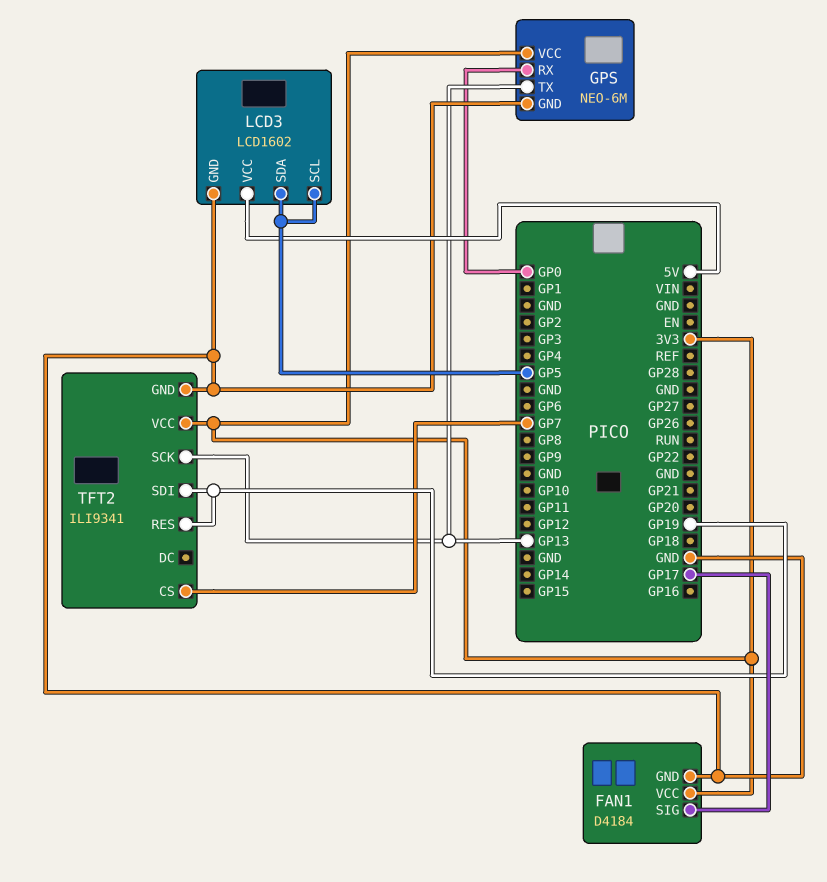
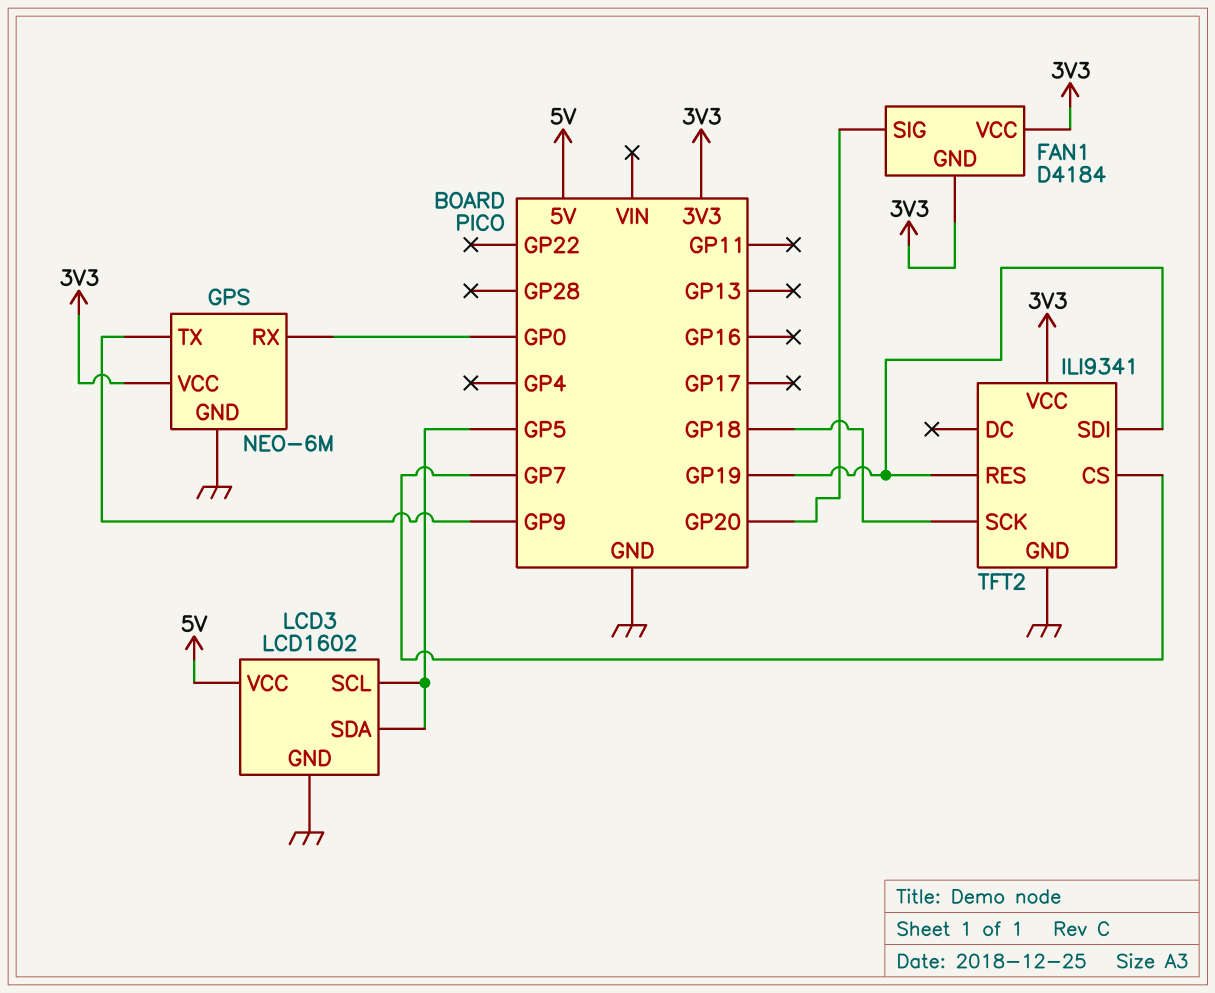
FAN1 pin GND: GND -> 3V3
FAN1 pin SIG: GP17 -> GP20
GPS pin TX: GP13 -> GP9
TFT2 pin SCK: GP13 -> GP18

